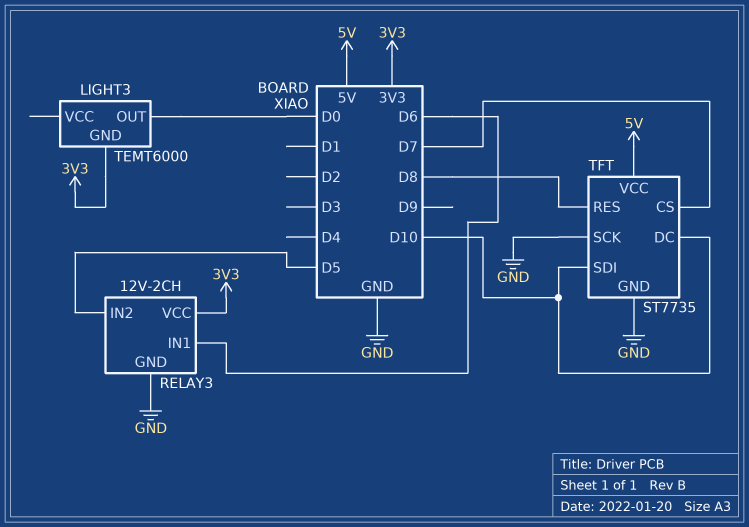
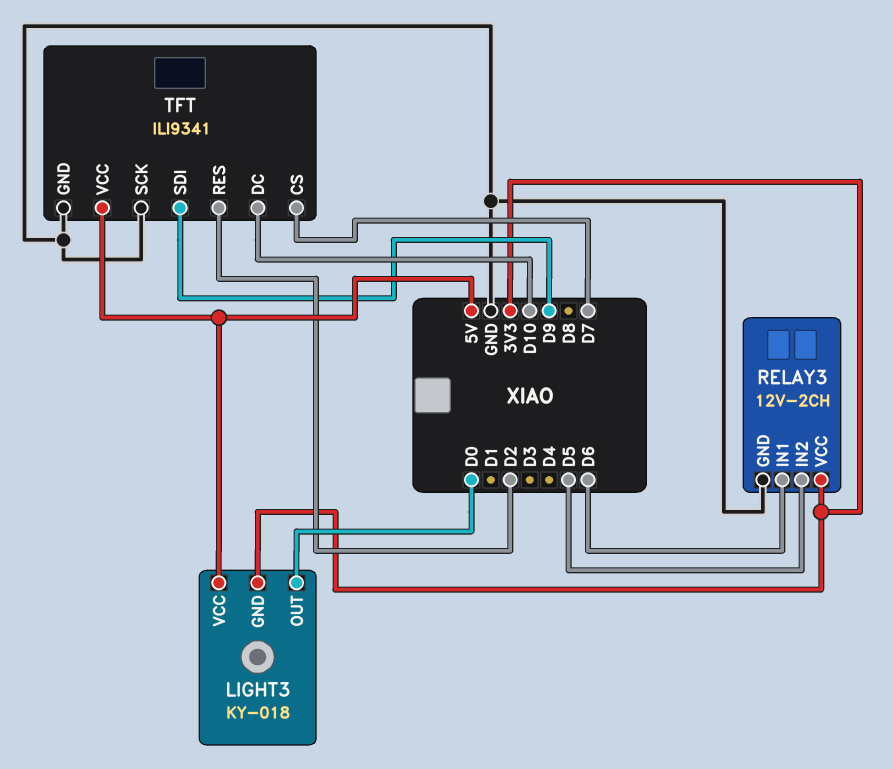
LIGHT3: TEMT6000 -> KY-018
LIGHT3 pin VCC: none -> 5V
TFT: ST7735 -> ILI9341
TFT pin RES: D8 -> D2
TFT pin SDI: D10 -> D9

